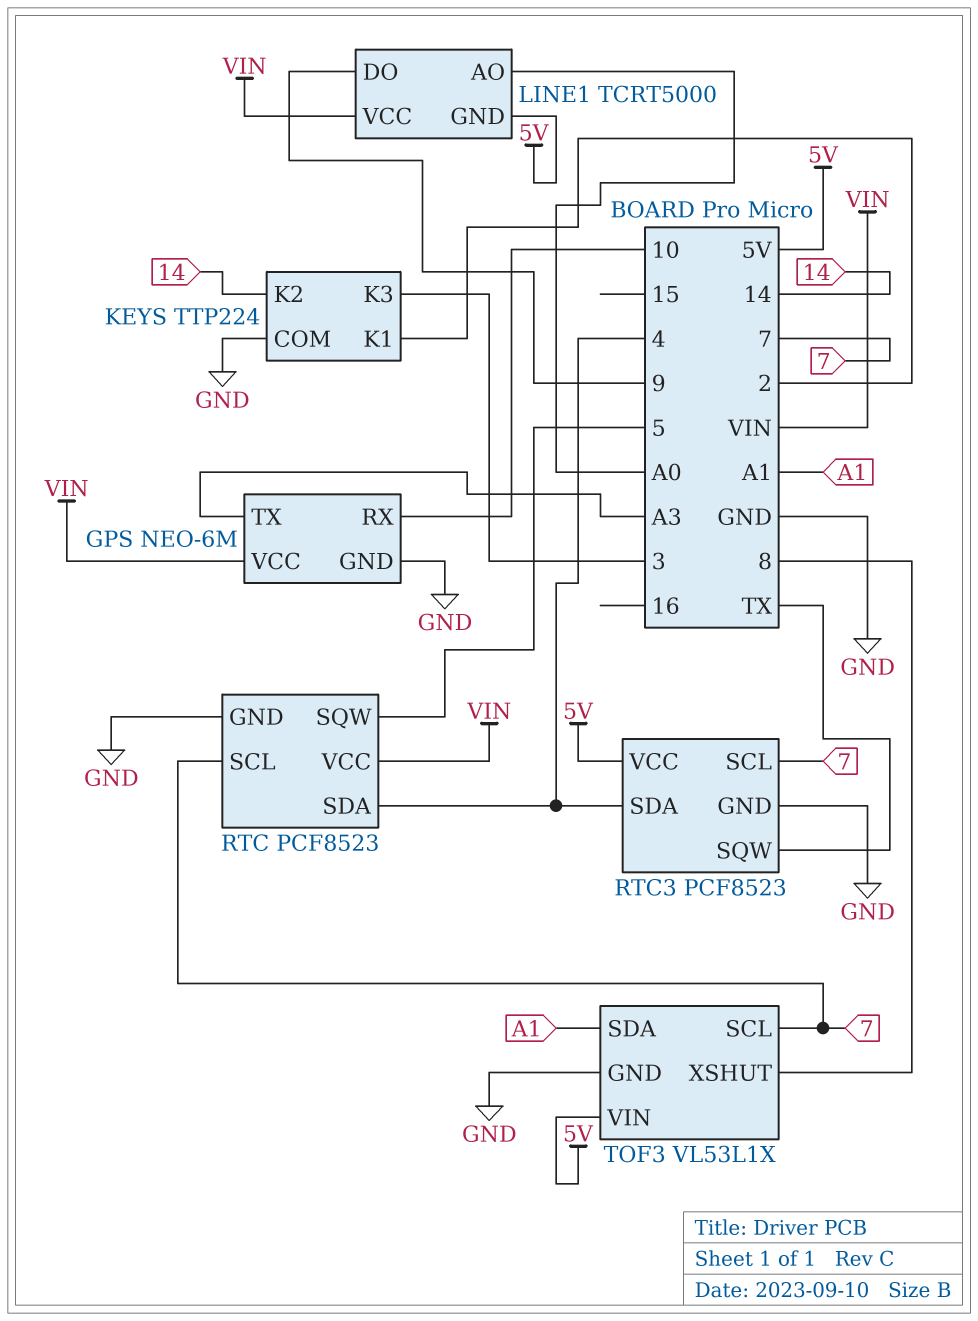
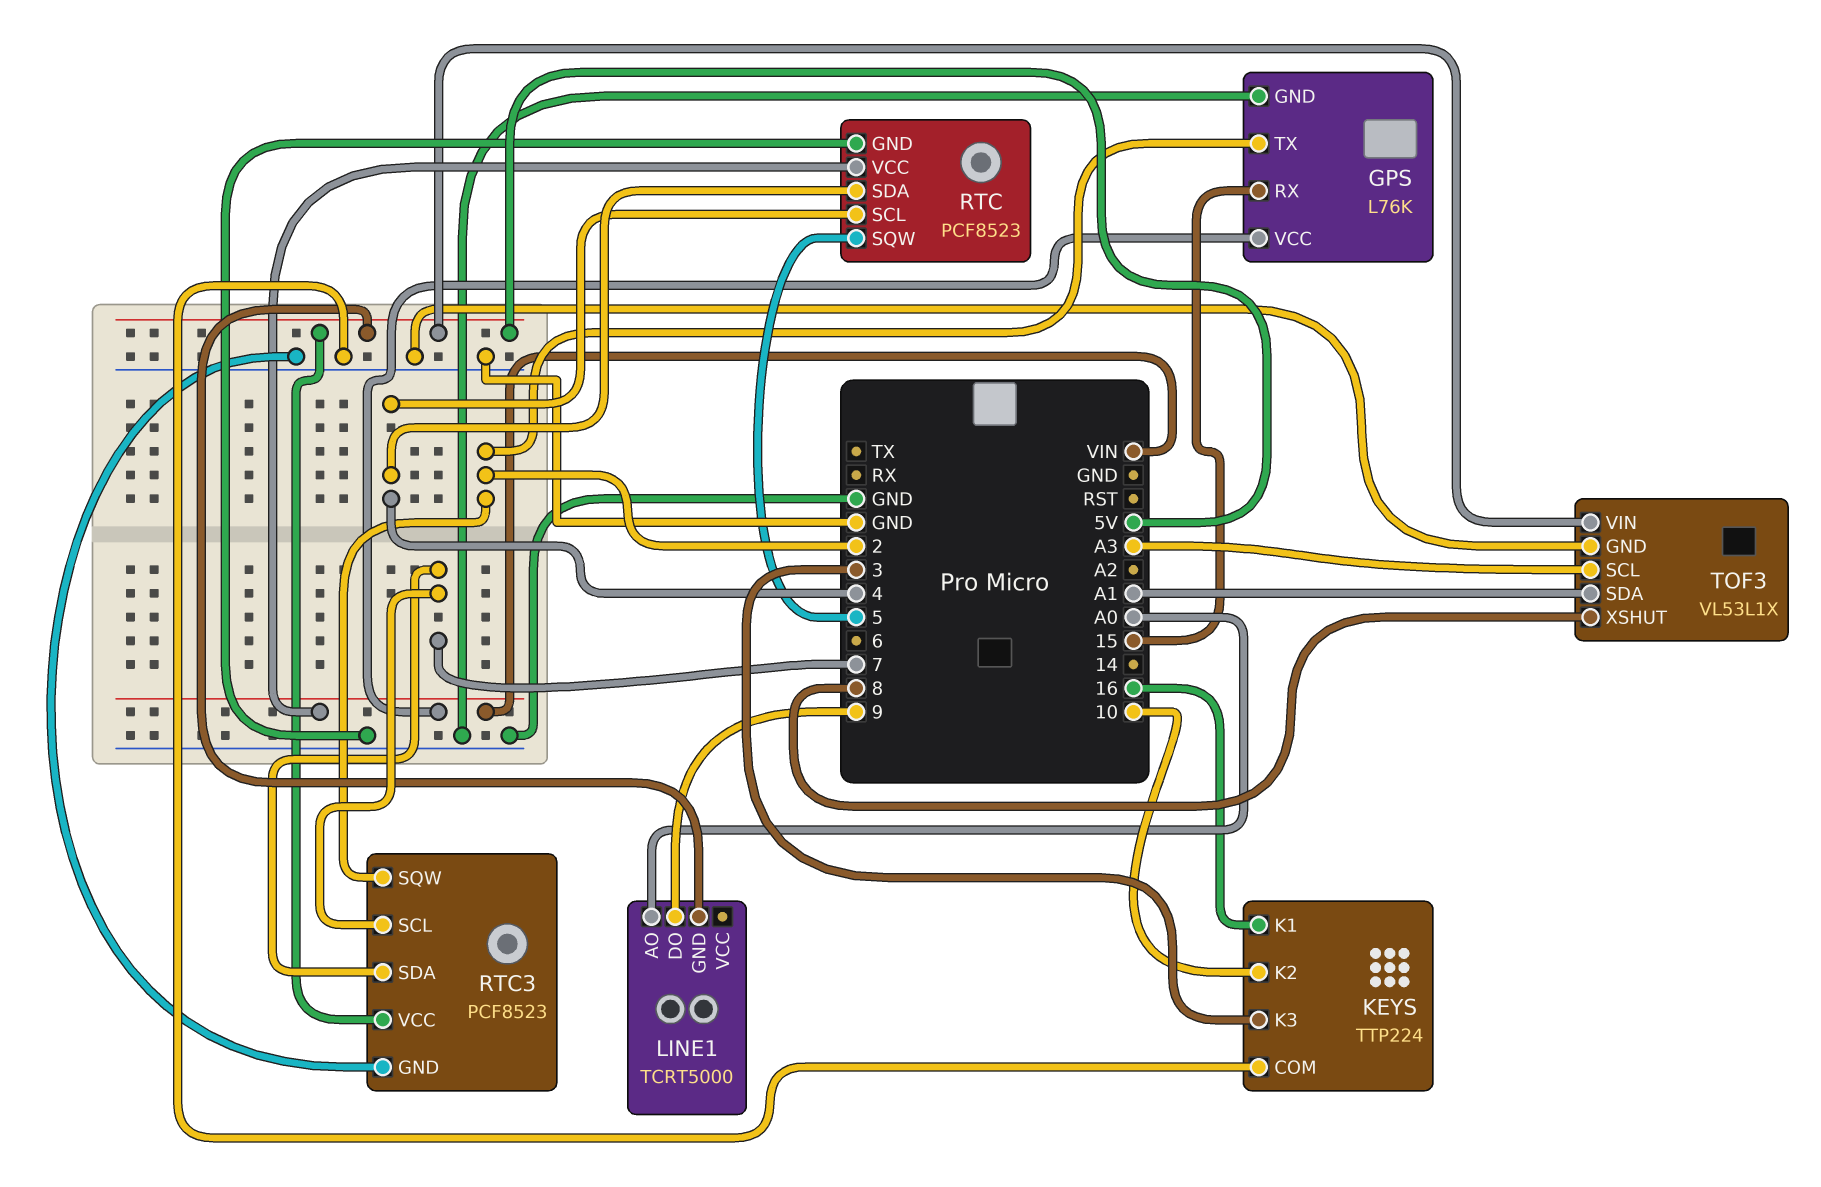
GPS: NEO-6M -> L76K
GPS pin RX: 10 -> 15
GPS pin TX: A3 -> 2
KEYS pin K1: 2 -> 16
KEYS pin K2: 14 -> 10
LINE1 pin VCC: VIN -> none
RTC pin SCL: 7 -> 4
RTC3 pin SDA: 4 -> 7
RTC3 pin SQW: TX -> 2
TOF3 pin SCL: 7 -> A3

